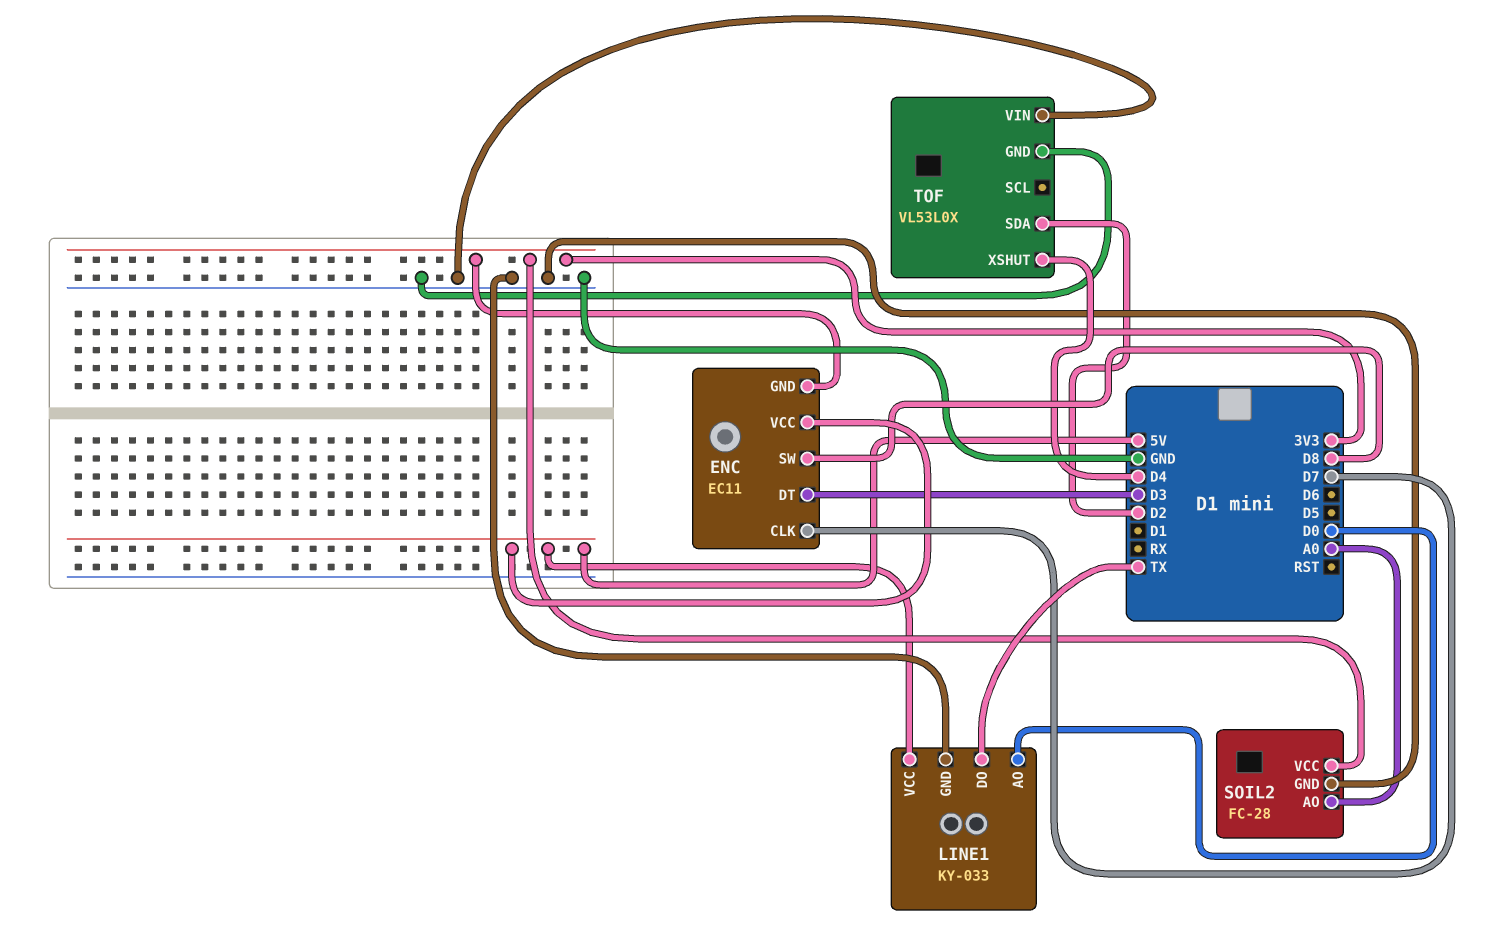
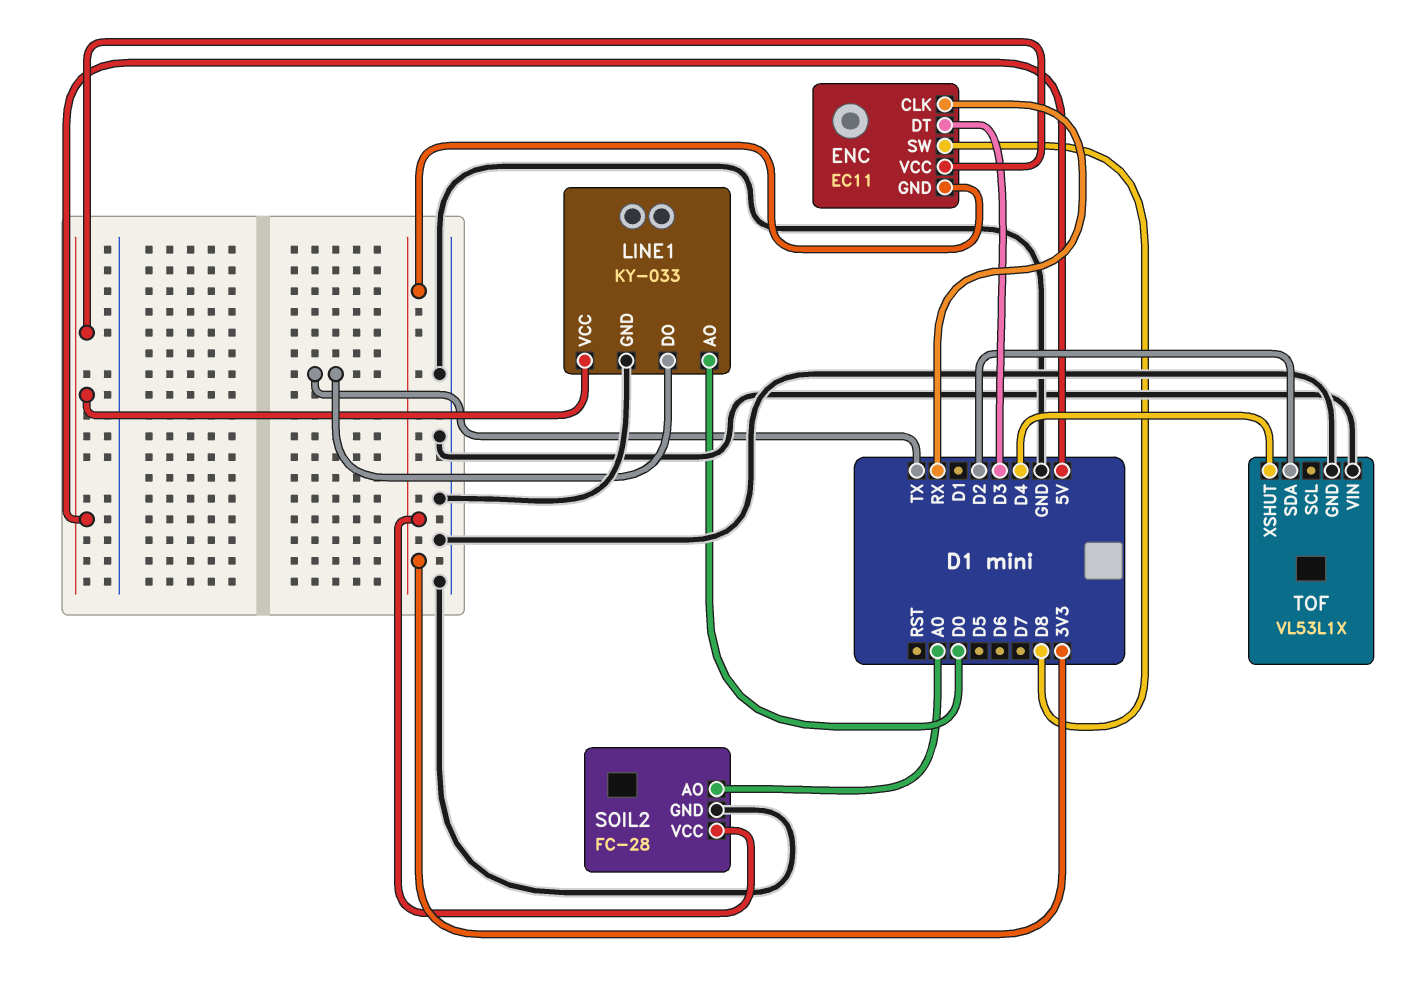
ENC pin CLK: D7 -> RX
TOF: VL53L0X -> VL53L1X

